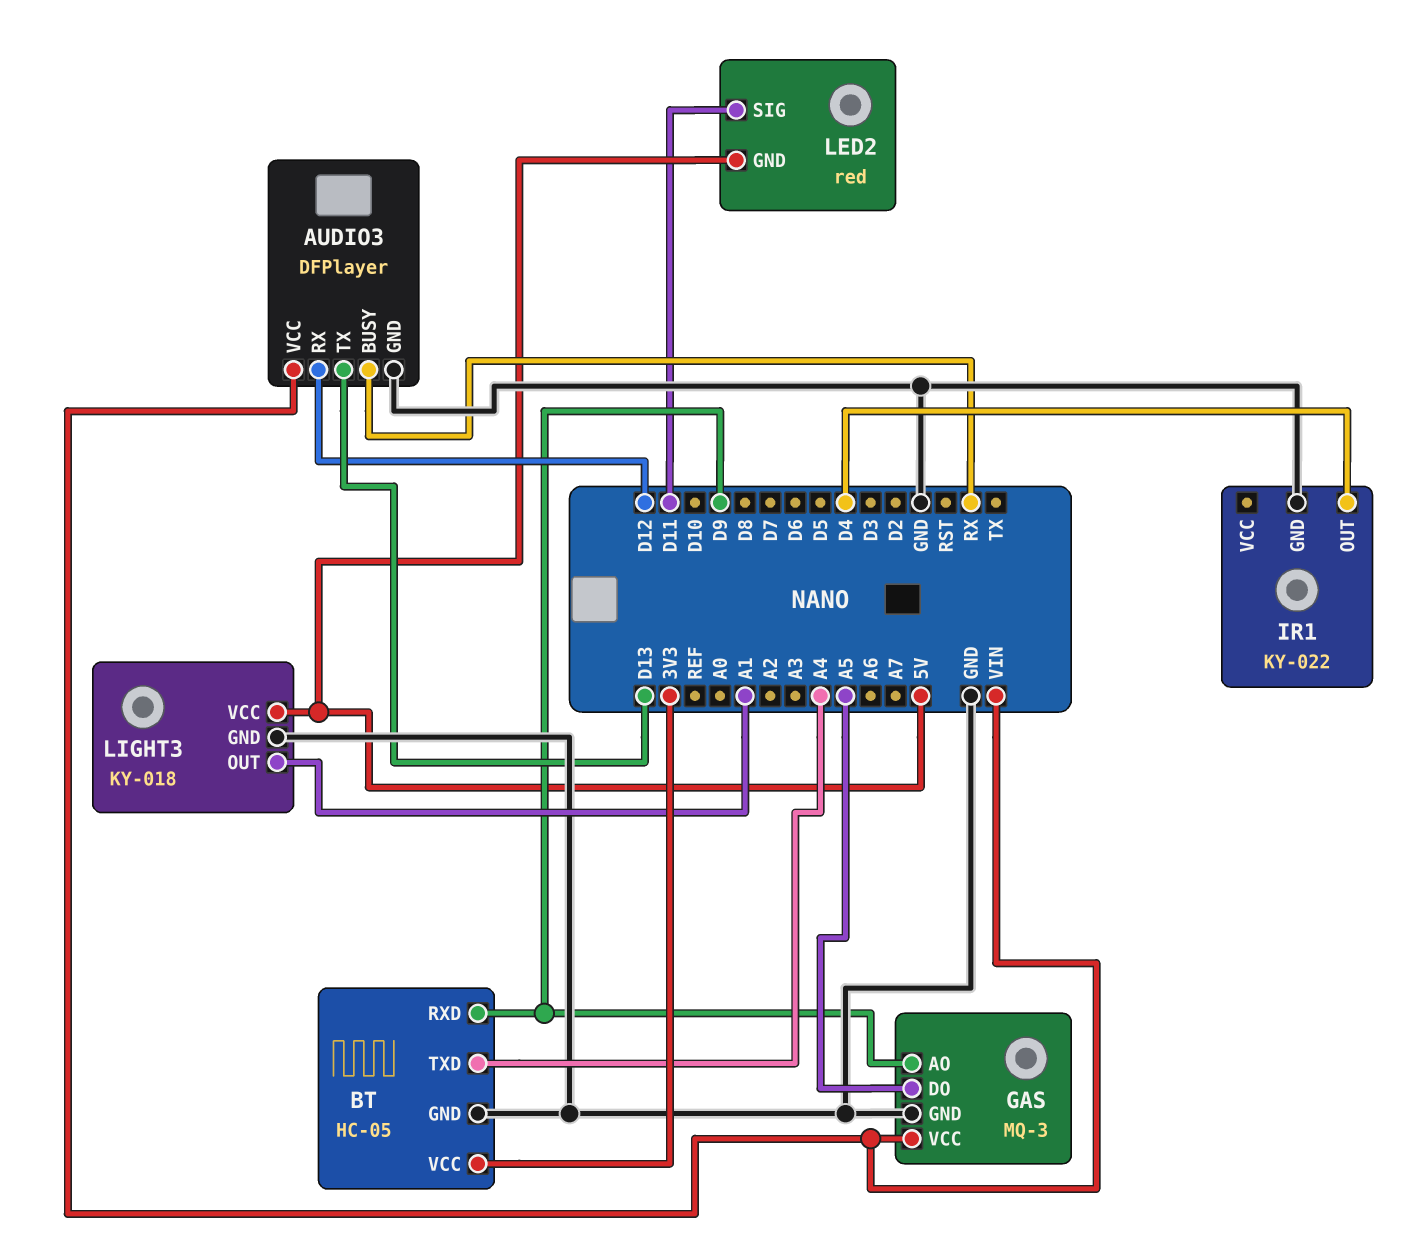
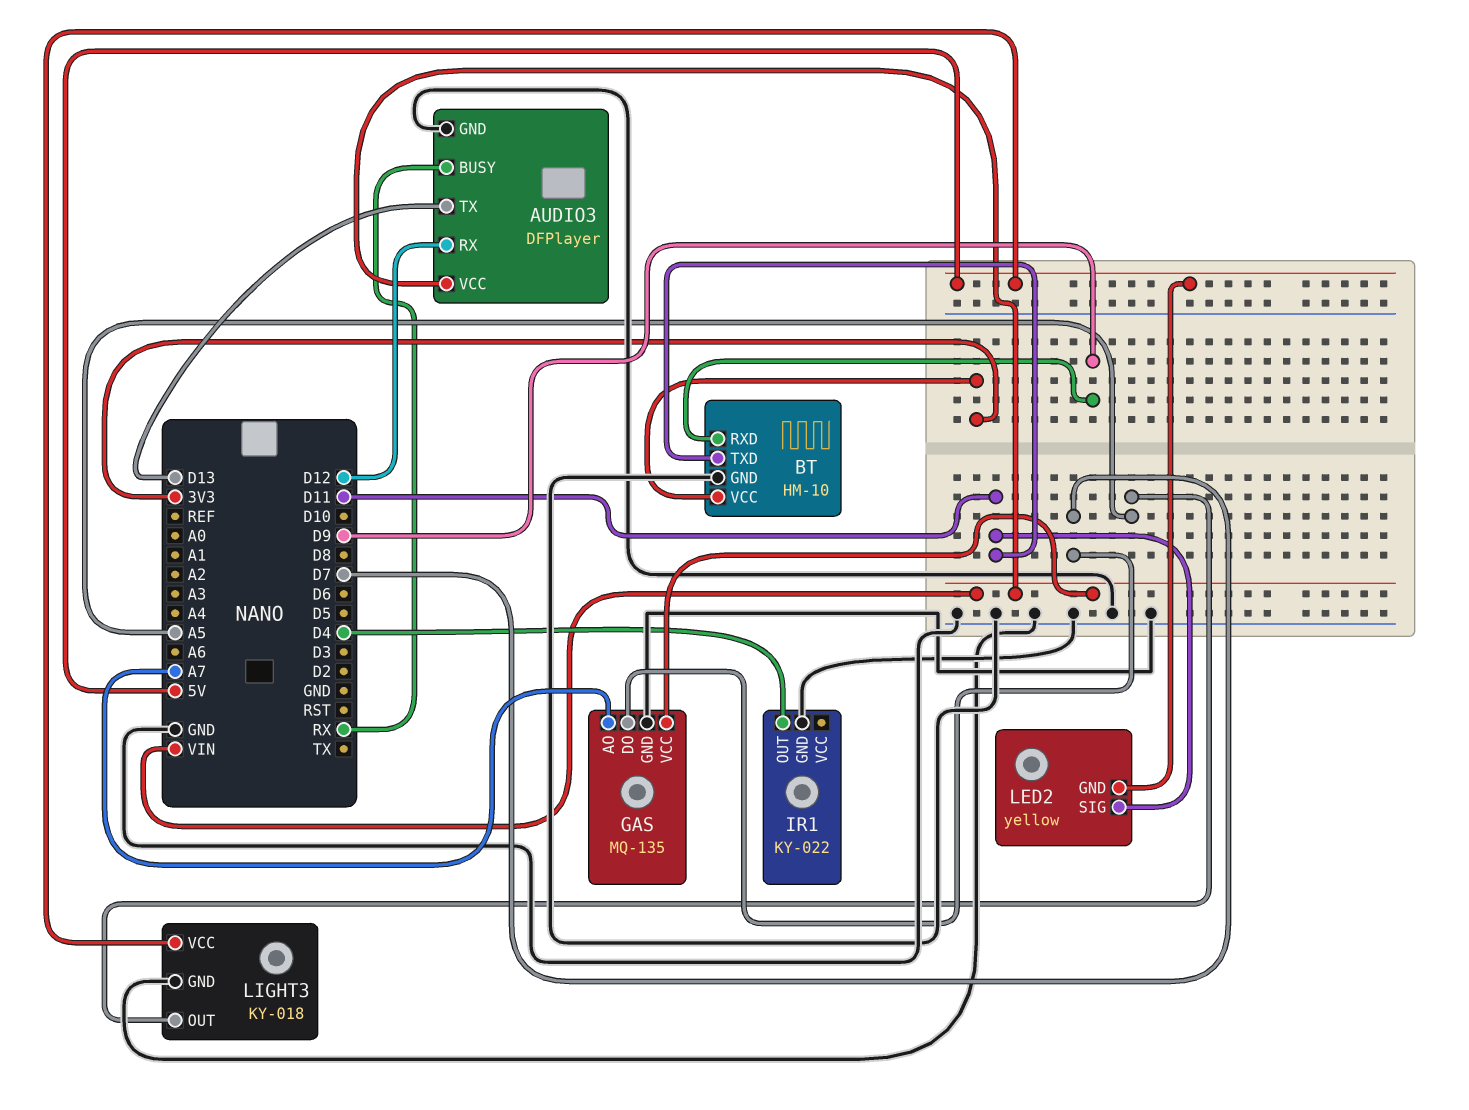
BT: HC-05 -> HM-10
BT pin TXD: A4 -> D11
GAS: MQ-3 -> MQ-135
GAS pin AO: D9 -> A7
GAS pin DO: A5 -> D7
LED2: red -> yellow
LIGHT3 pin OUT: A1 -> A5

